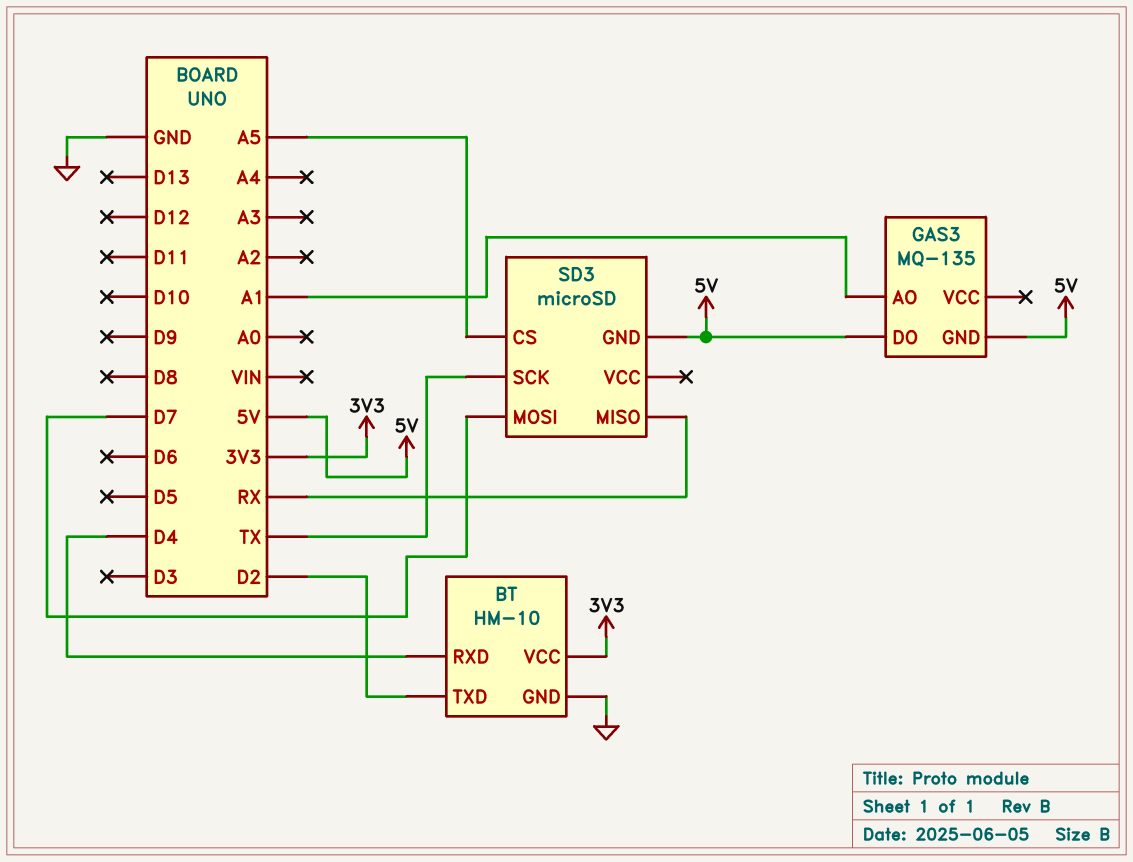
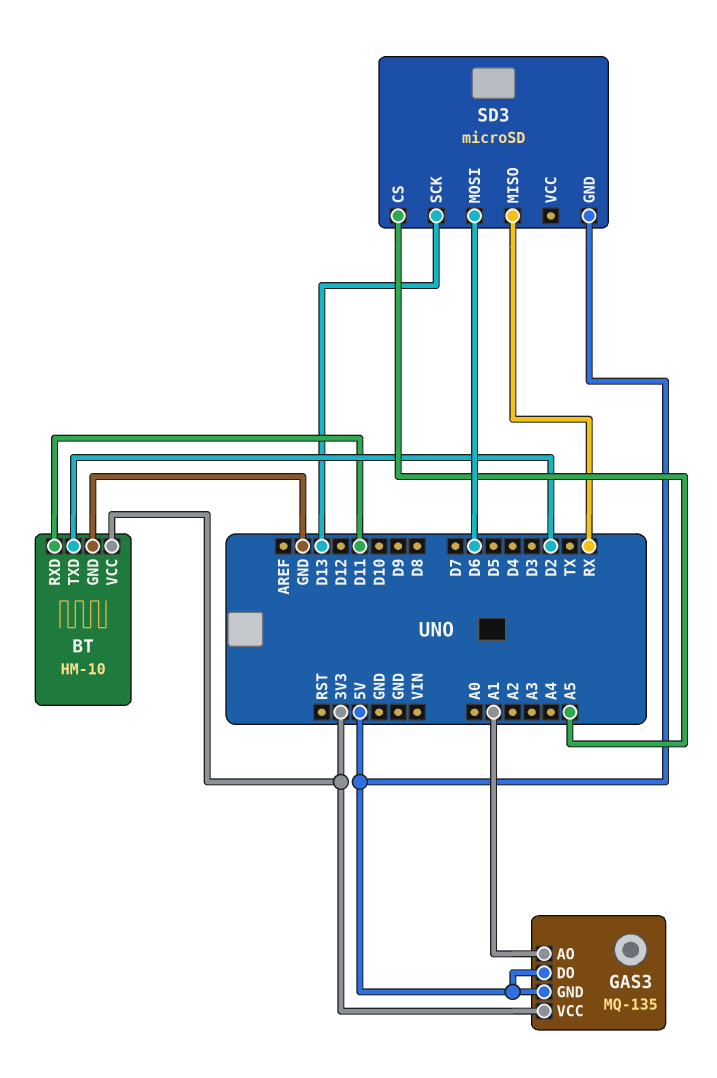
BT pin RXD: D4 -> D11
GAS3 pin VCC: none -> 3V3
SD3 pin MOSI: D7 -> D6
SD3 pin SCK: TX -> D13

